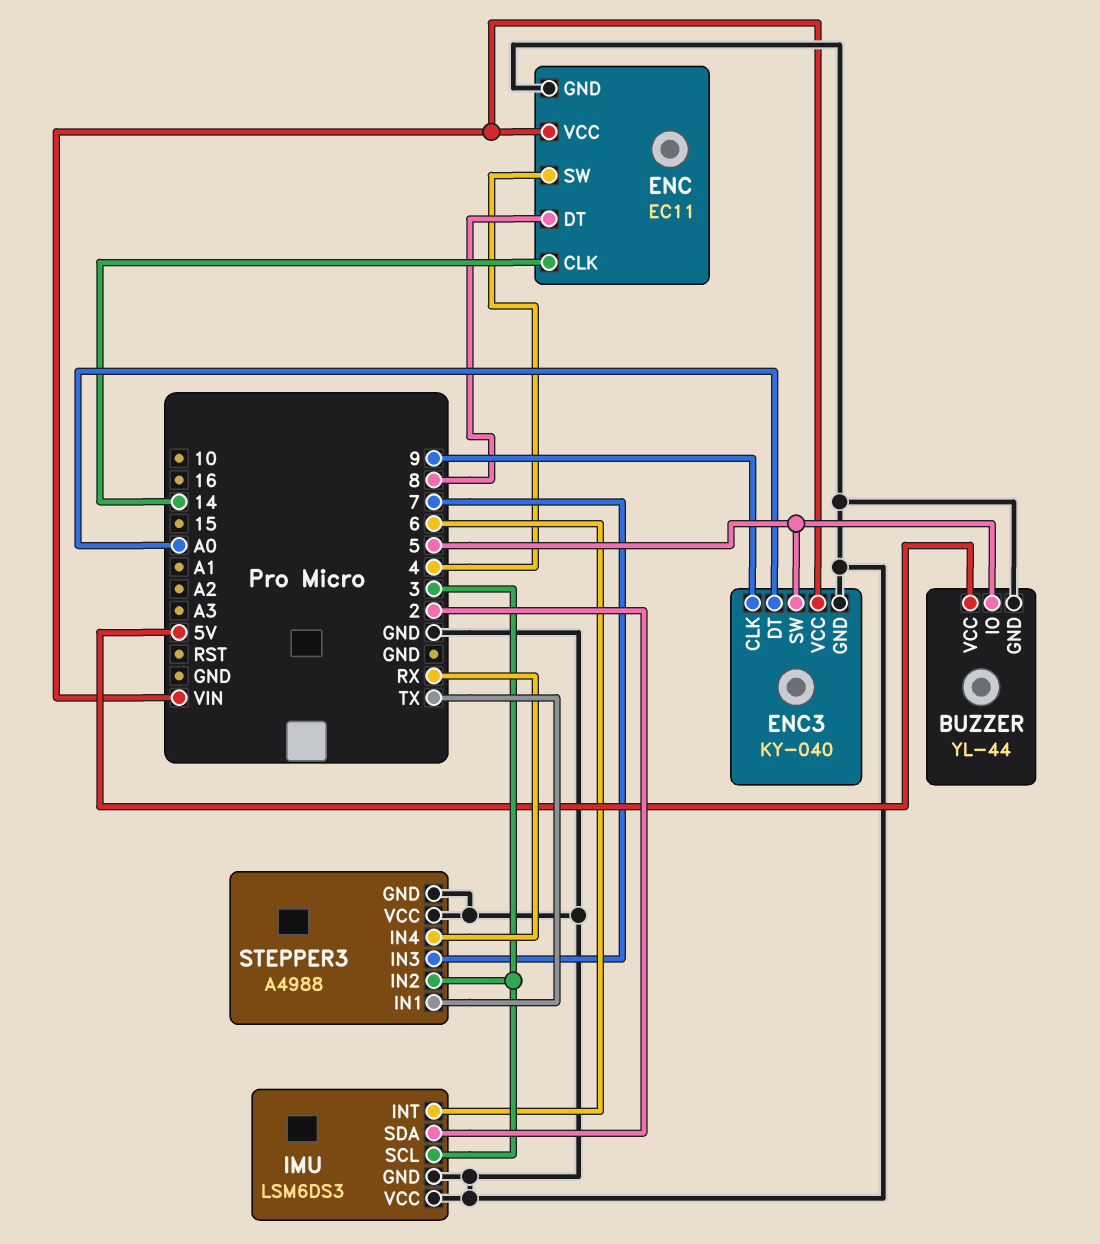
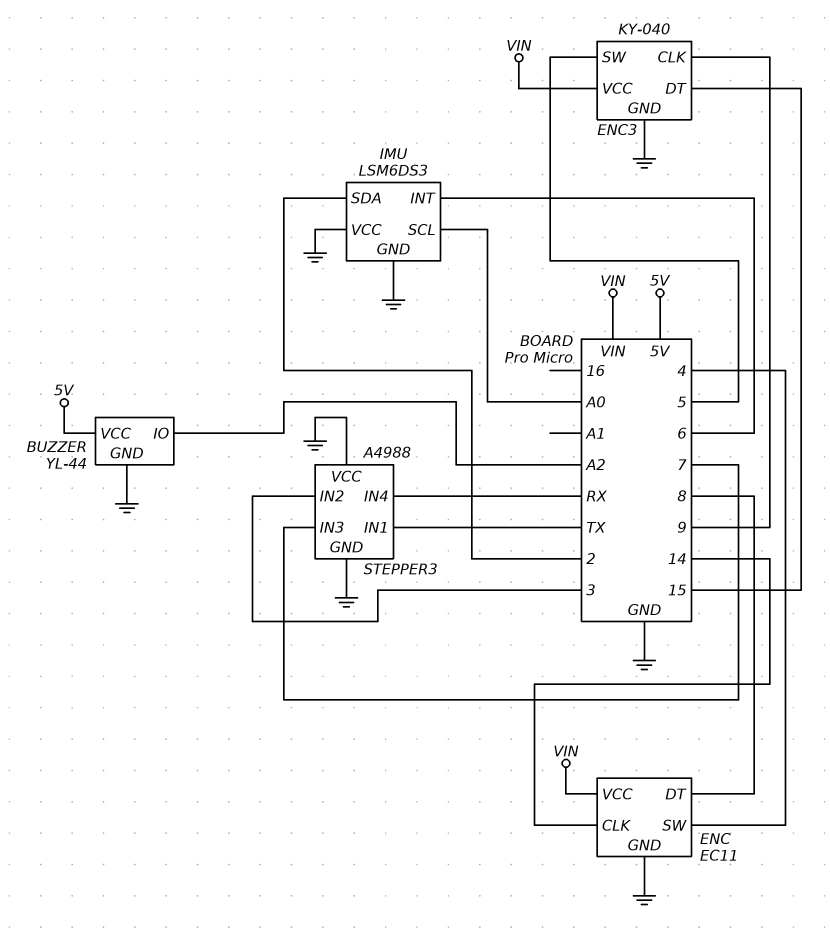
BUZZER pin IO: 5 -> A2
ENC3 pin DT: A0 -> 15
IMU pin SCL: 3 -> A0

